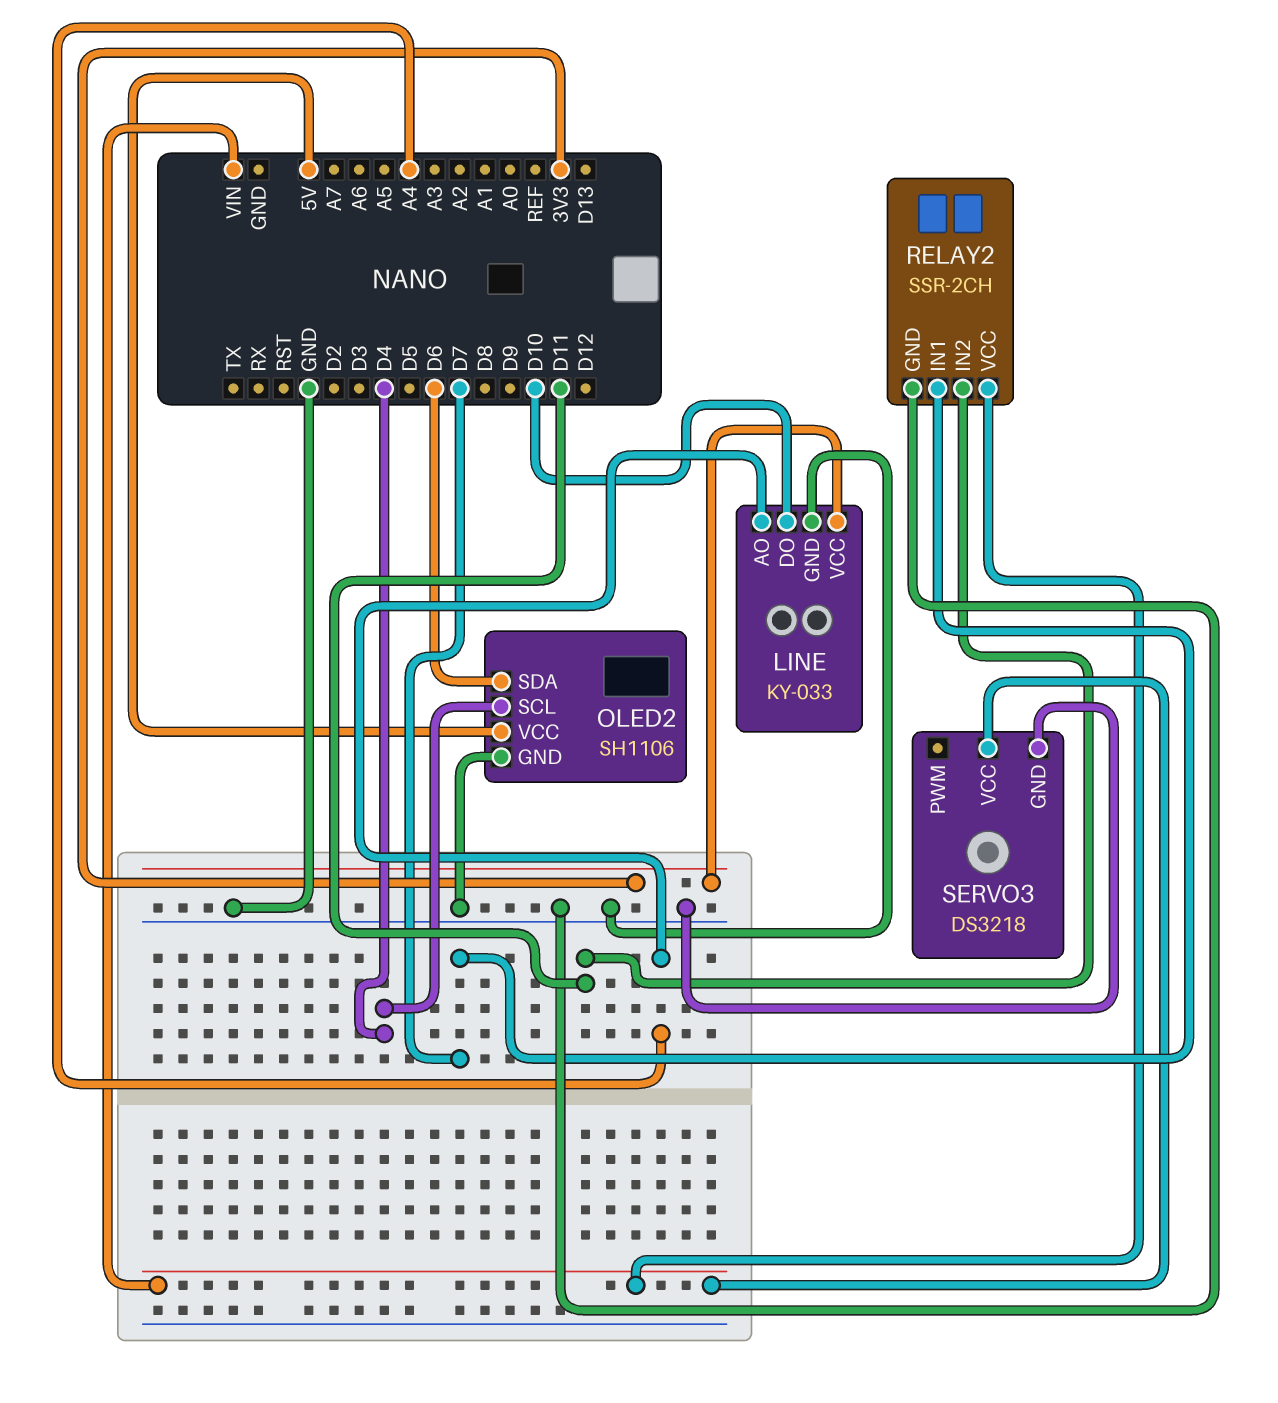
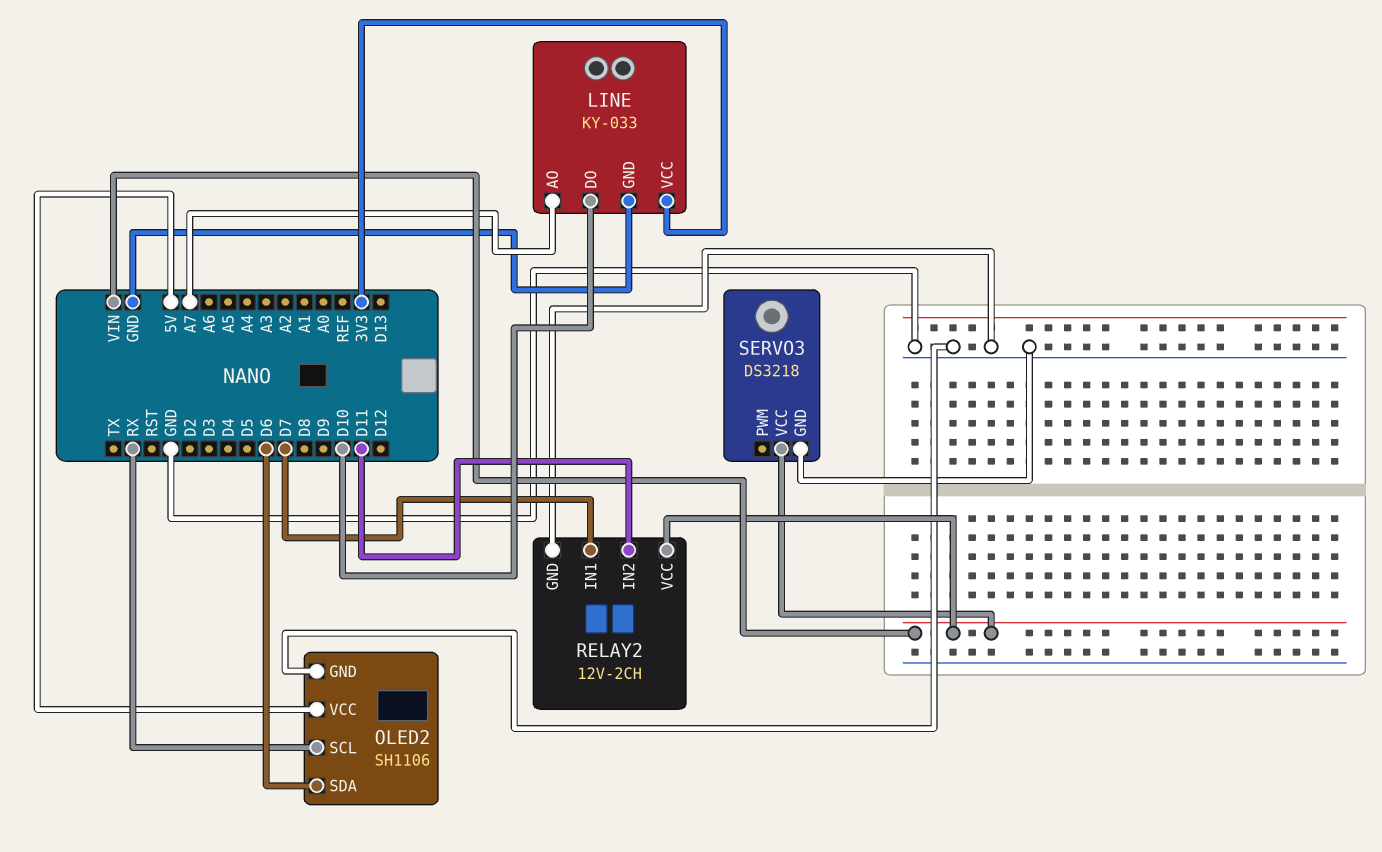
LINE pin AO: A4 -> A7
OLED2 pin SCL: D4 -> RX
RELAY2: SSR-2CH -> 12V-2CH

